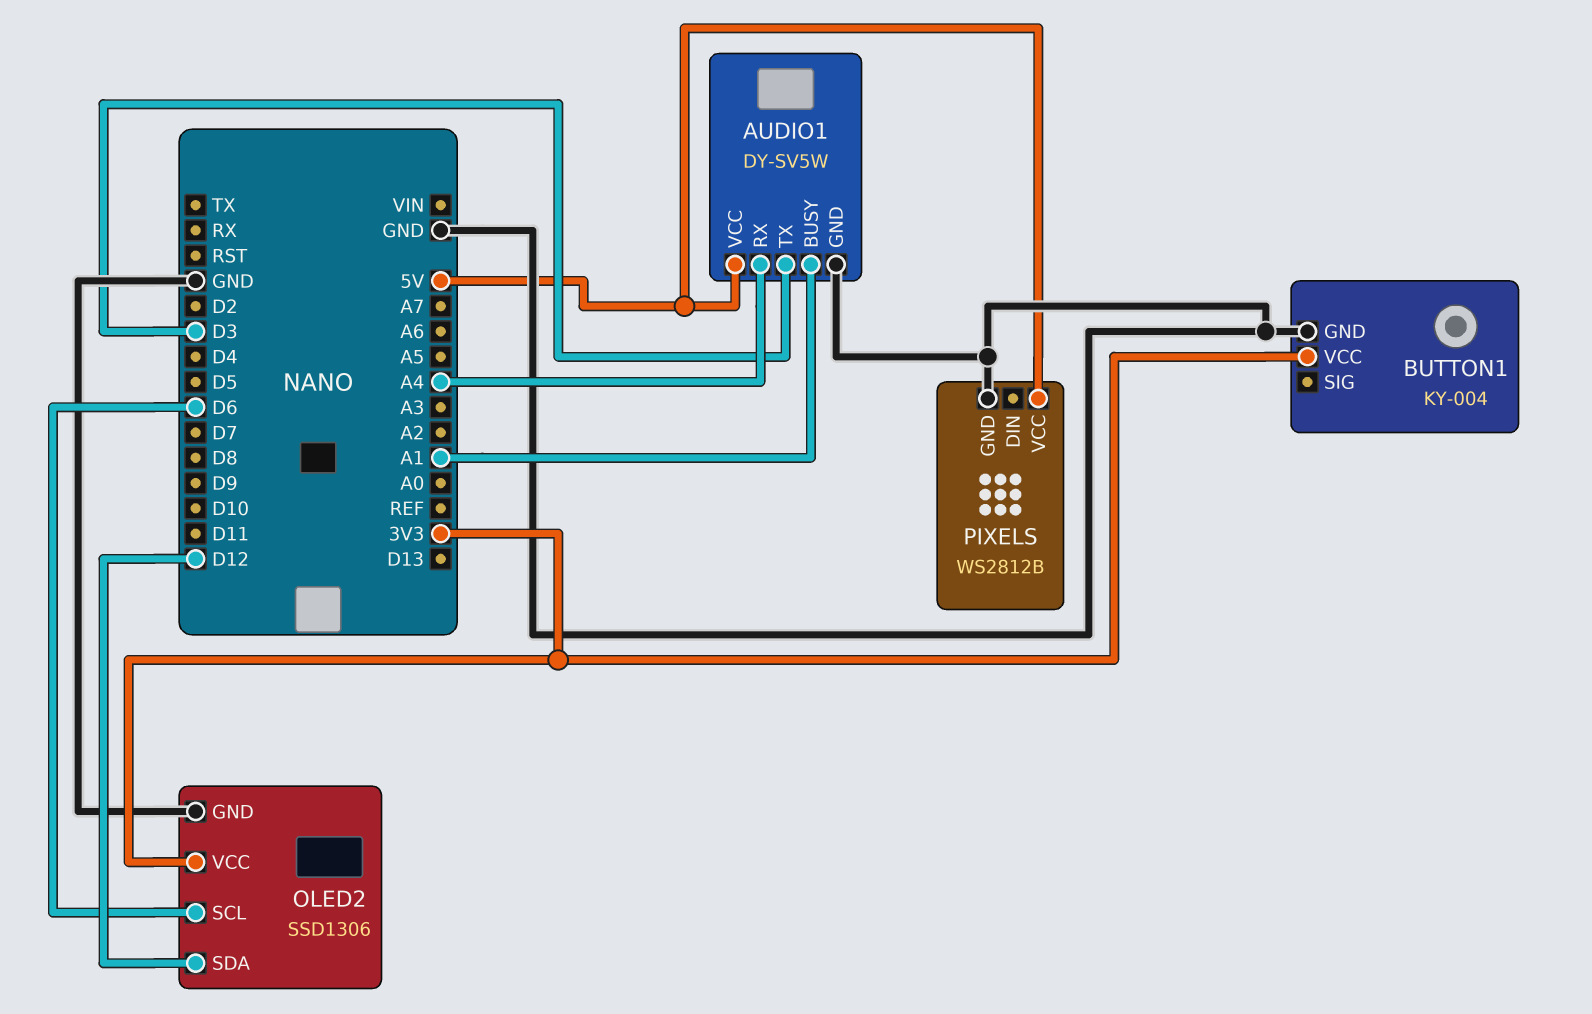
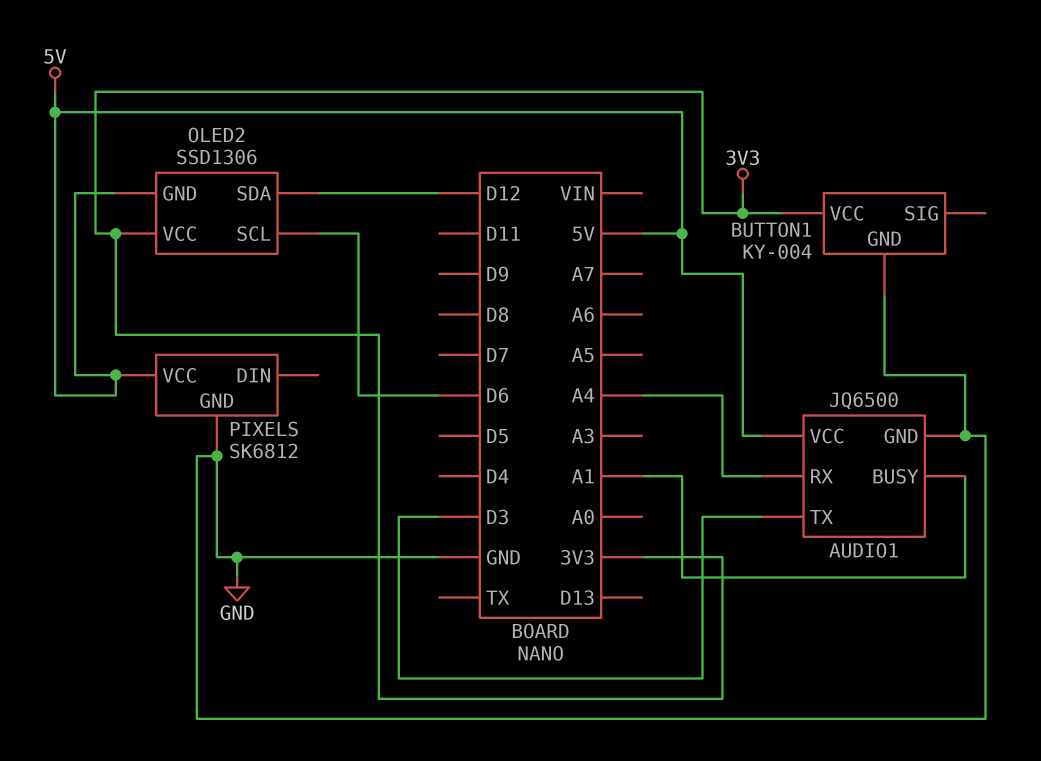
AUDIO1: DY-SV5W -> JQ6500
OLED2 pin GND: GND -> 5V
PIXELS: WS2812B -> SK6812

